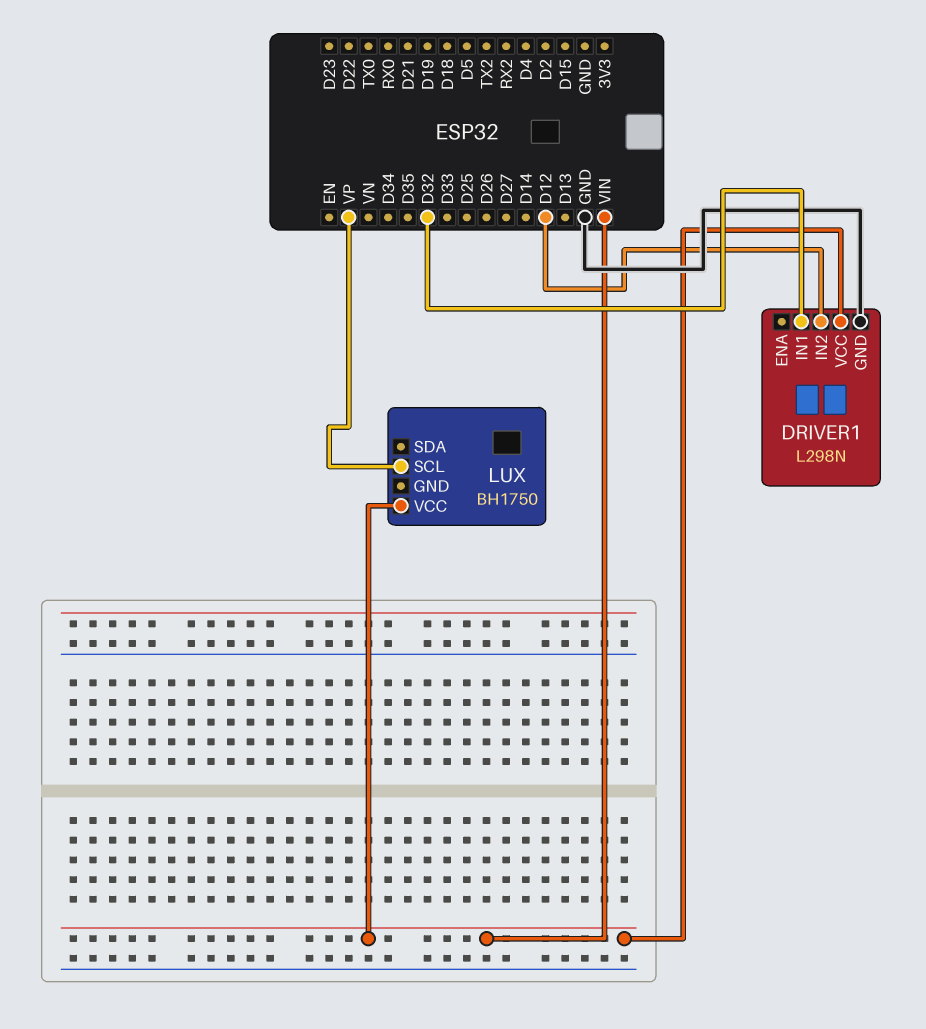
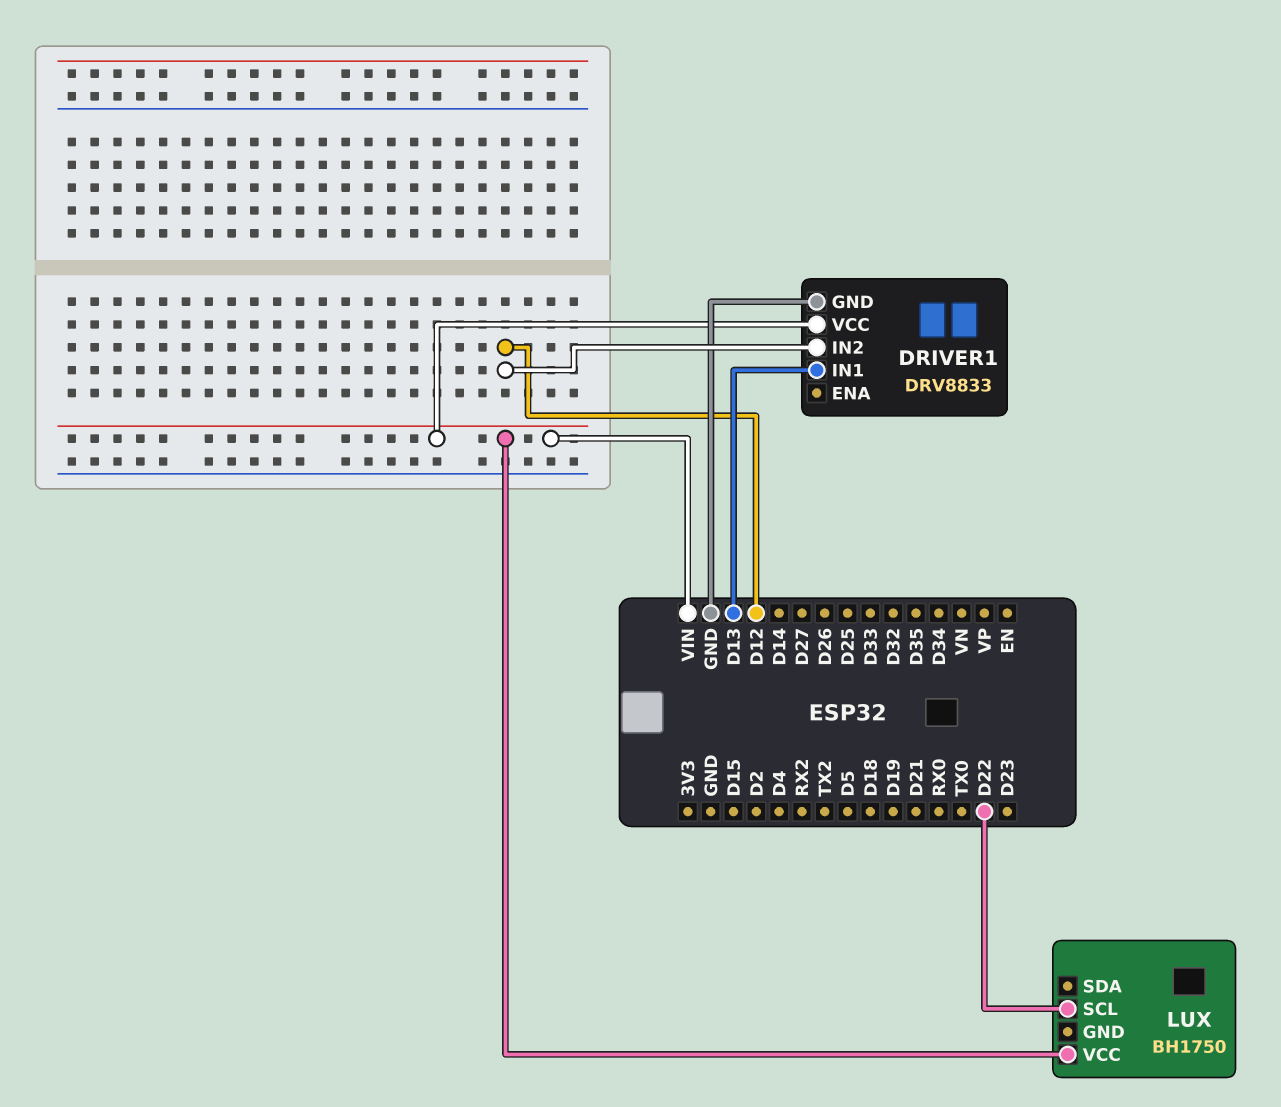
DRIVER1: L298N -> DRV8833
DRIVER1 pin IN1: D32 -> D13
LUX pin SCL: VP -> D22

